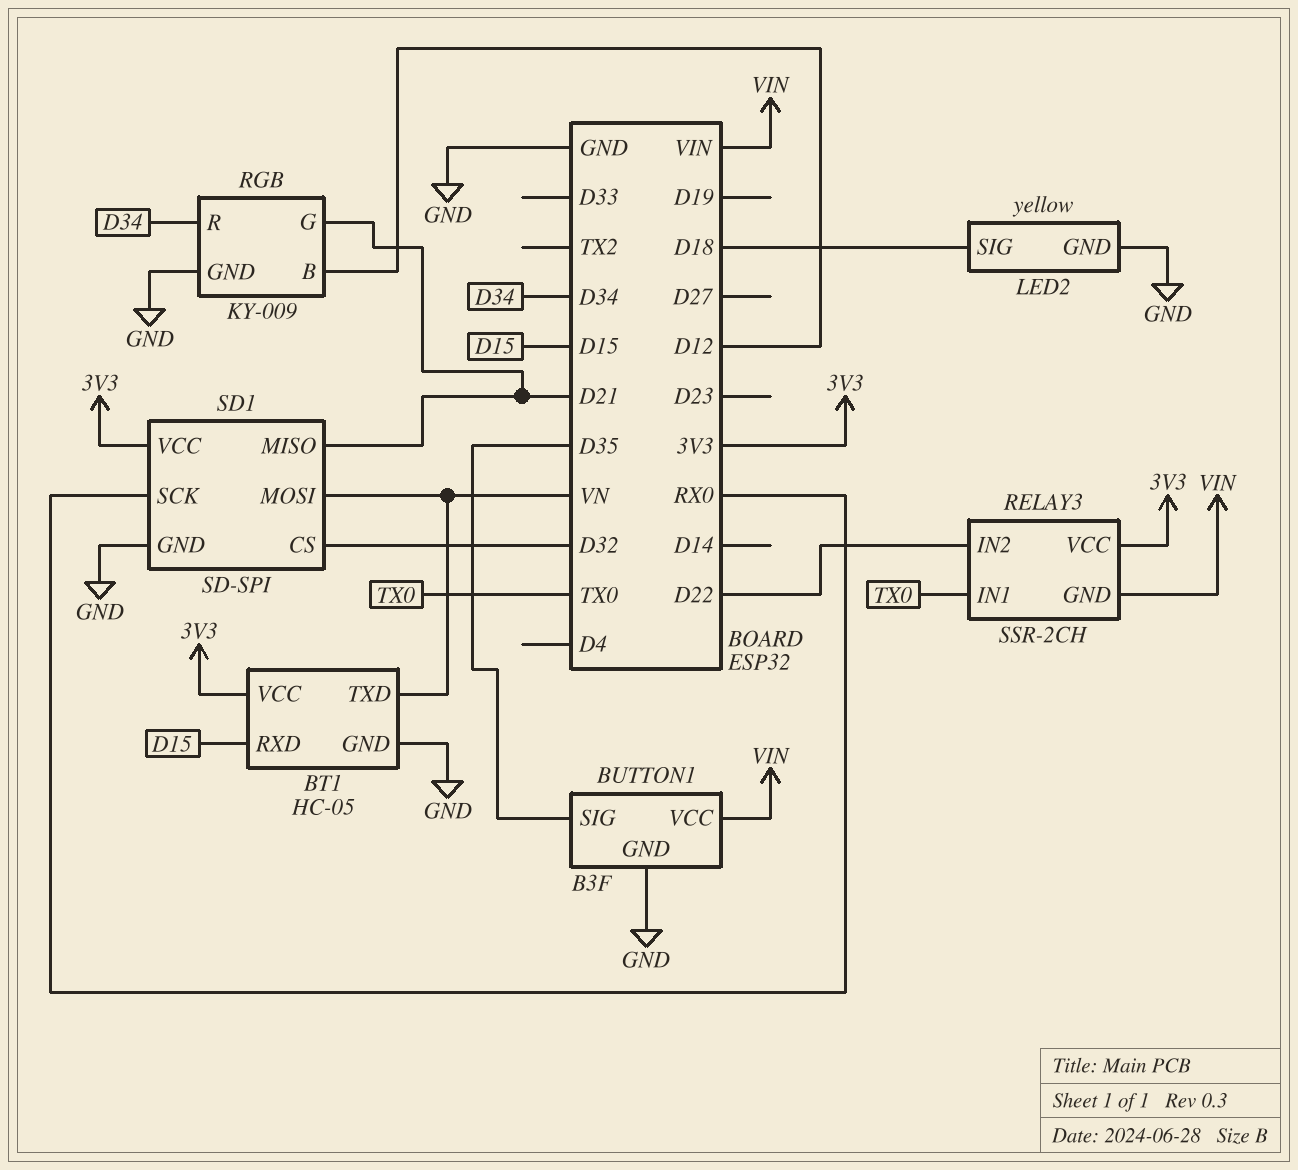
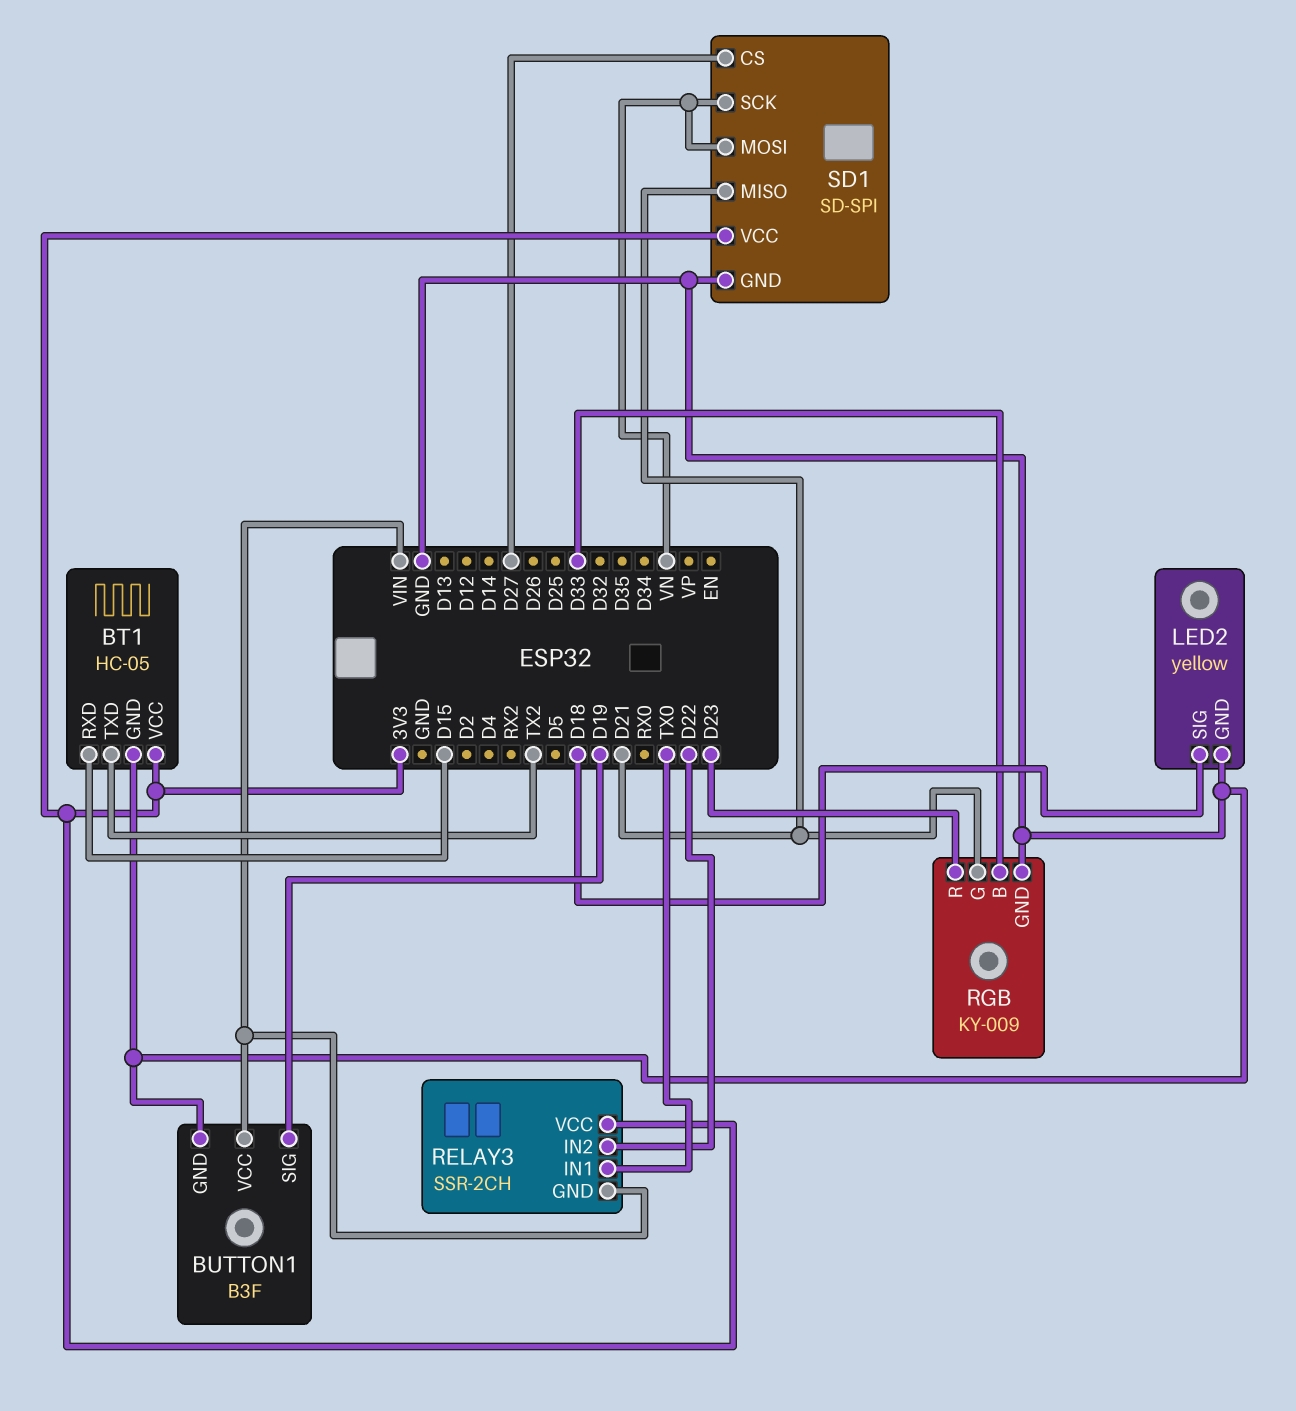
BT1 pin TXD: VN -> TX2
BUTTON1 pin SIG: D35 -> D19
RGB pin B: D12 -> D33
RGB pin R: D34 -> D23
SD1 pin CS: D32 -> D27
SD1 pin SCK: RX0 -> VN

